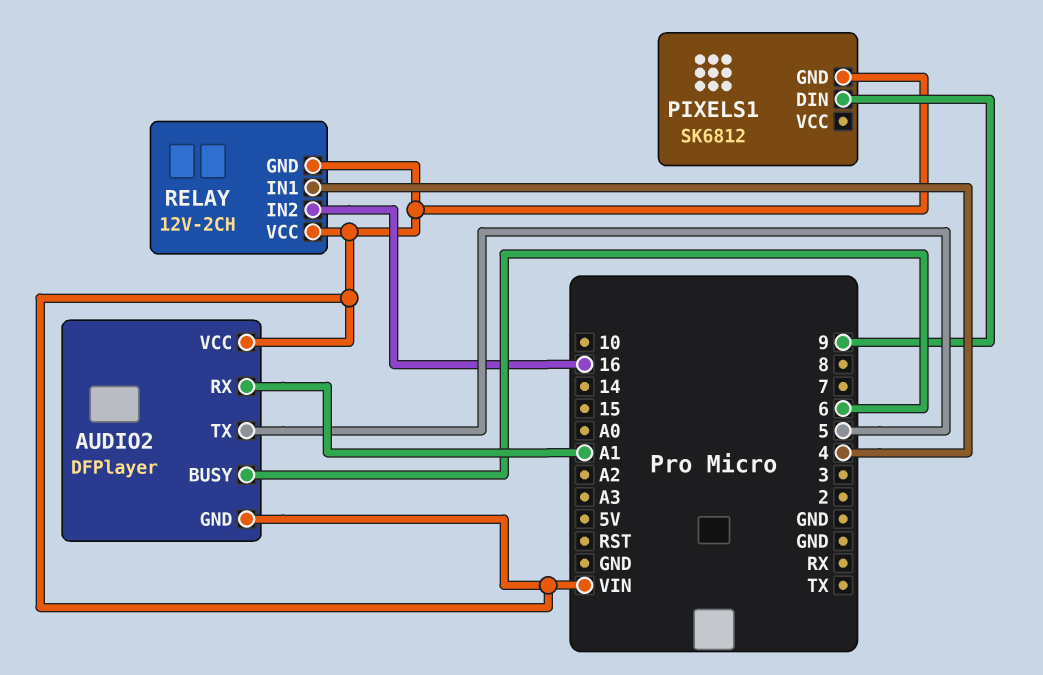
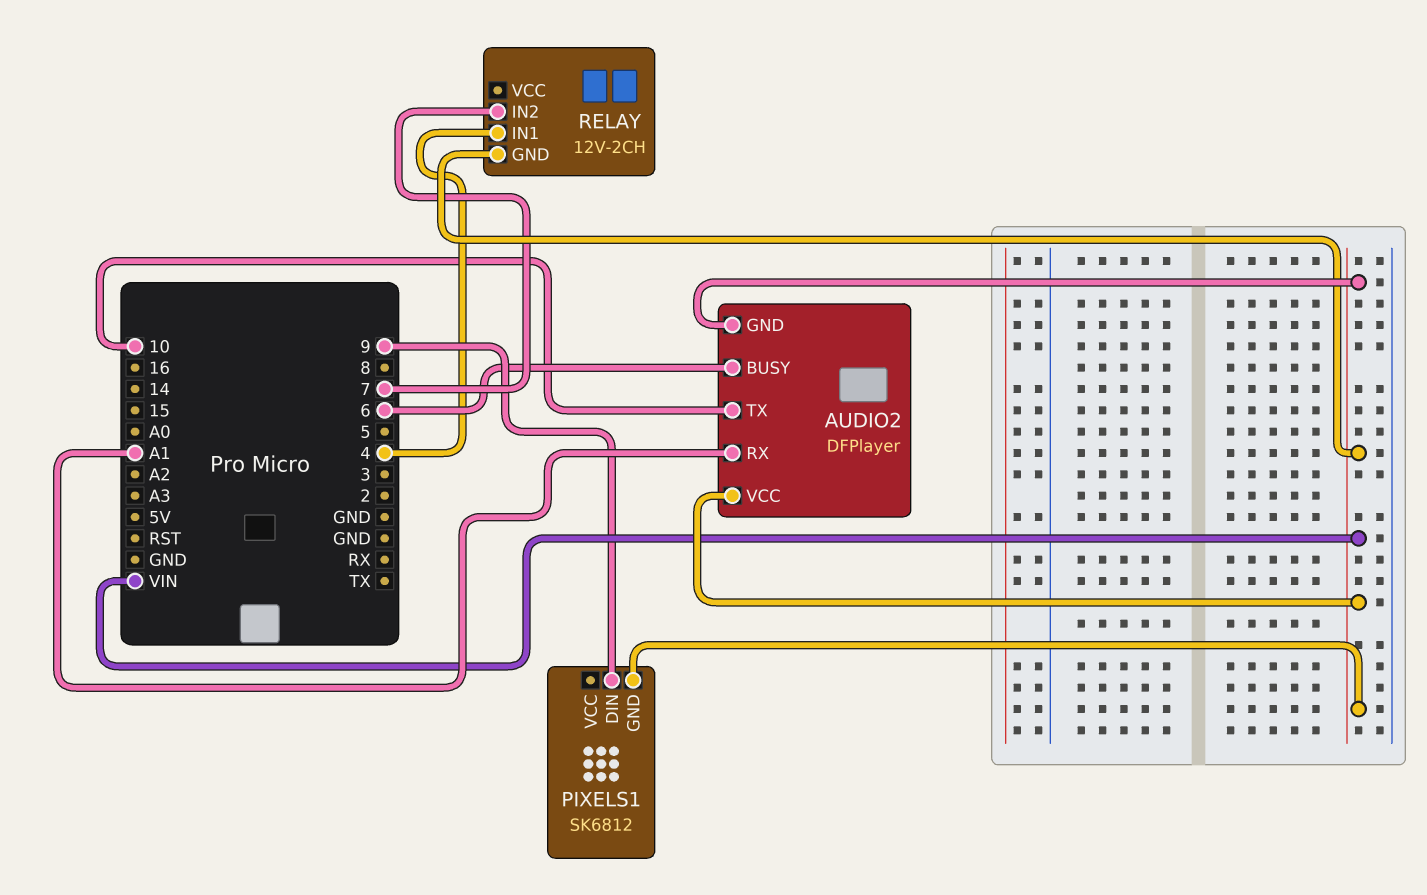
AUDIO2 pin TX: 5 -> 10
RELAY pin IN2: 16 -> 7
RELAY pin VCC: VIN -> none

